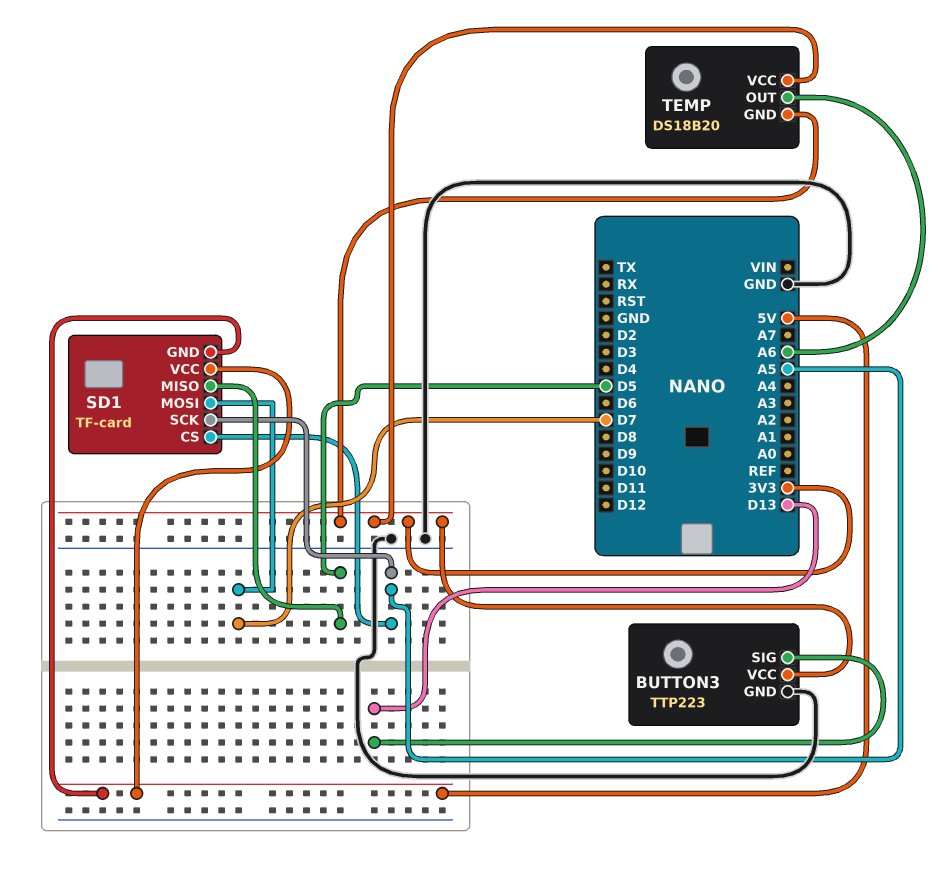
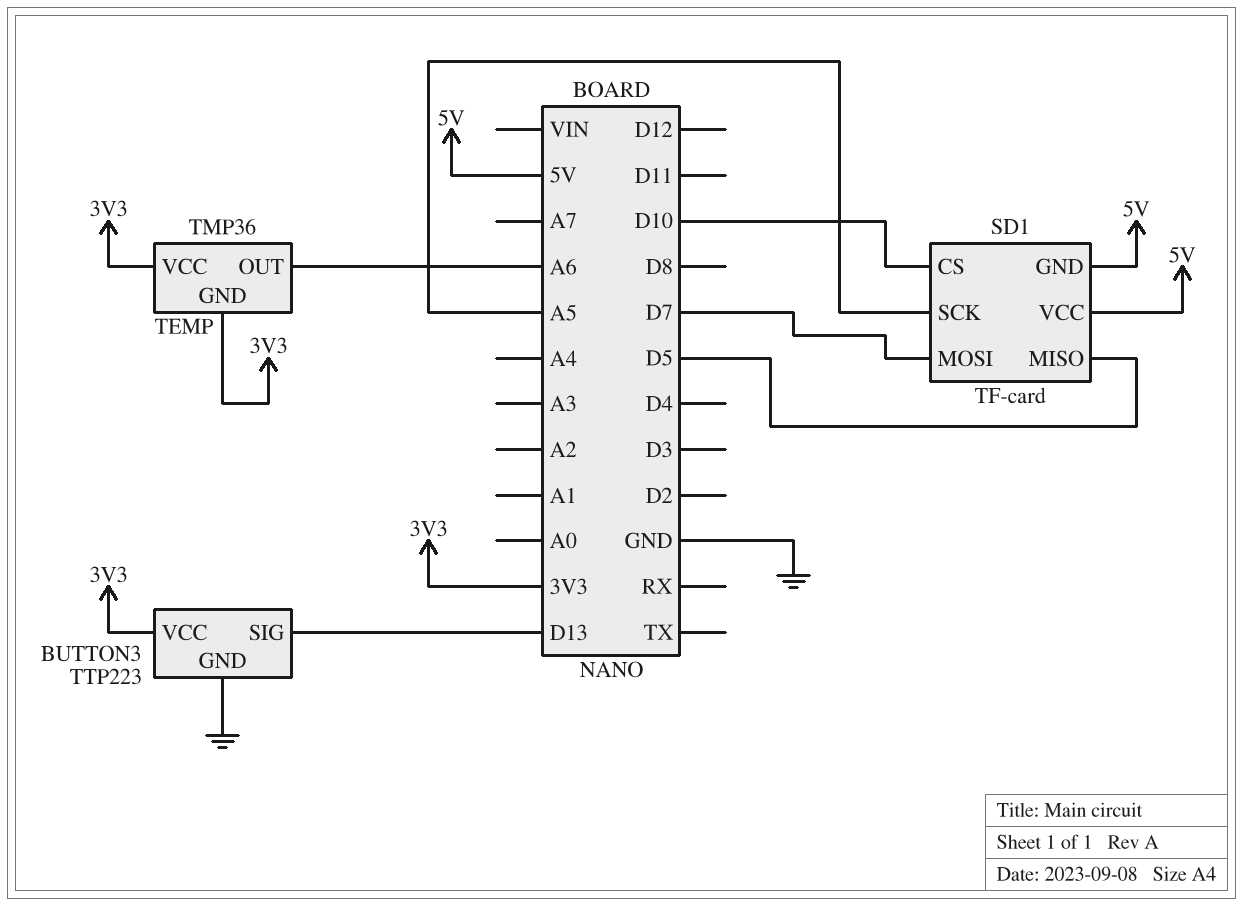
SD1 pin CS: A5 -> D10
TEMP: DS18B20 -> TMP36

